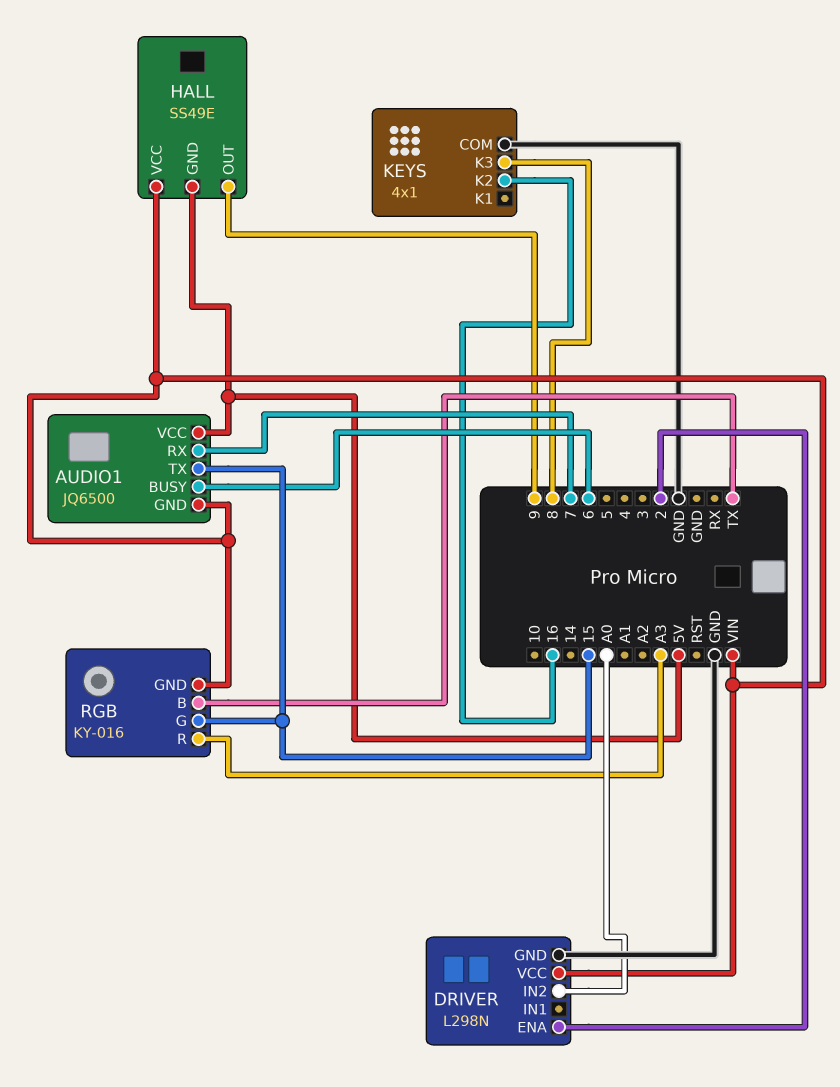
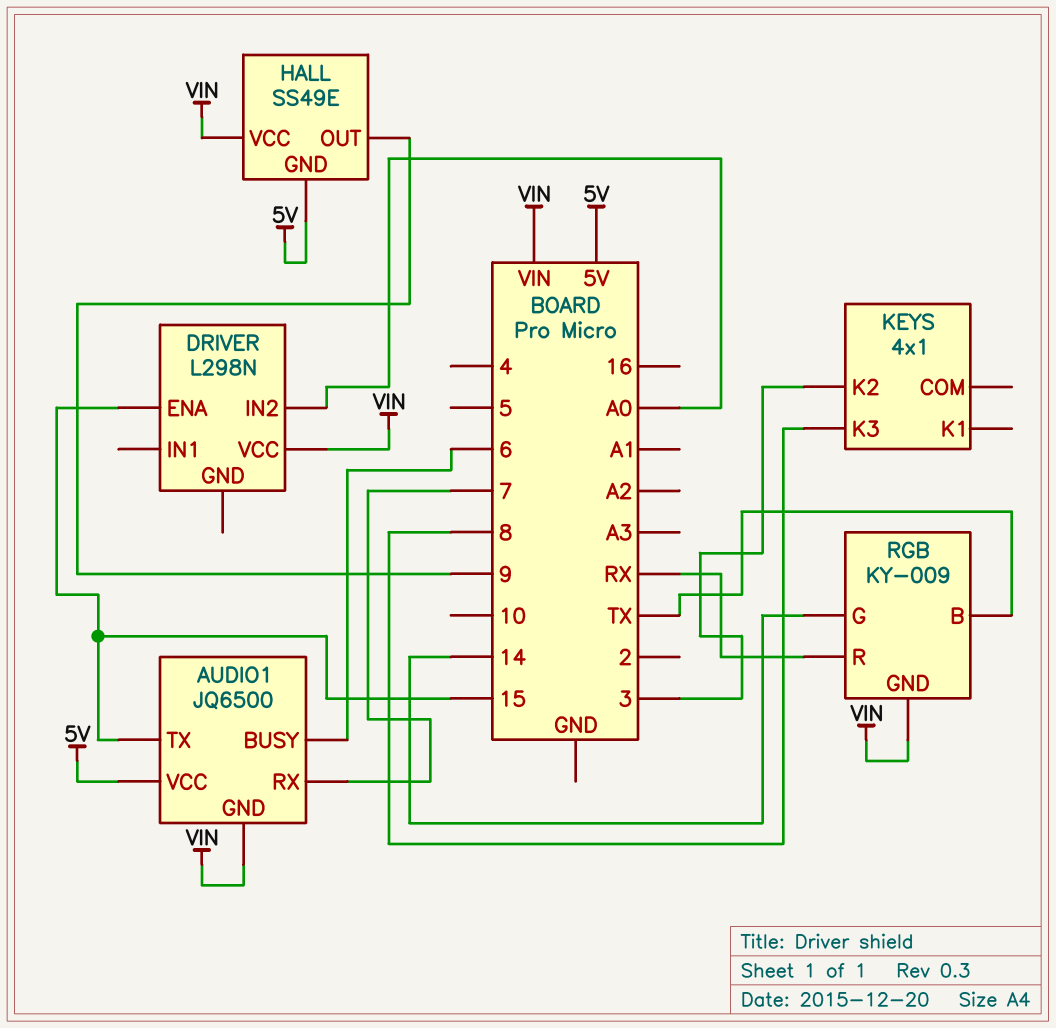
DRIVER pin ENA: 2 -> 15
DRIVER pin GND: GND -> none
KEYS pin COM: GND -> none
KEYS pin K2: 16 -> 3
RGB: KY-016 -> KY-009
RGB pin G: 15 -> 14
RGB pin R: A3 -> RX

